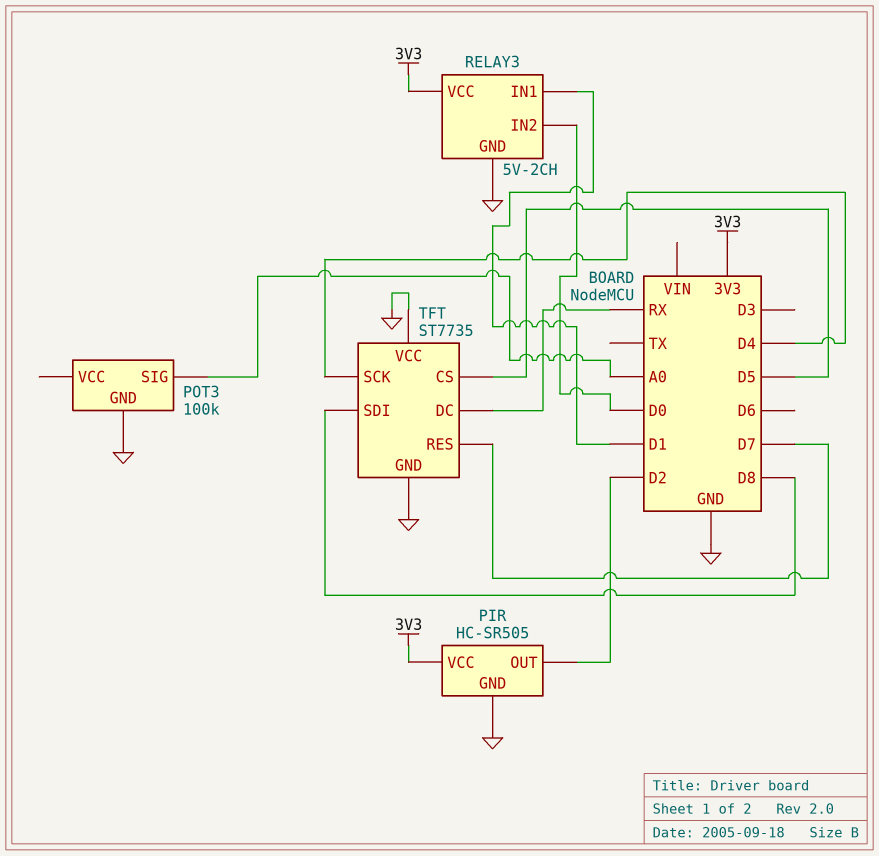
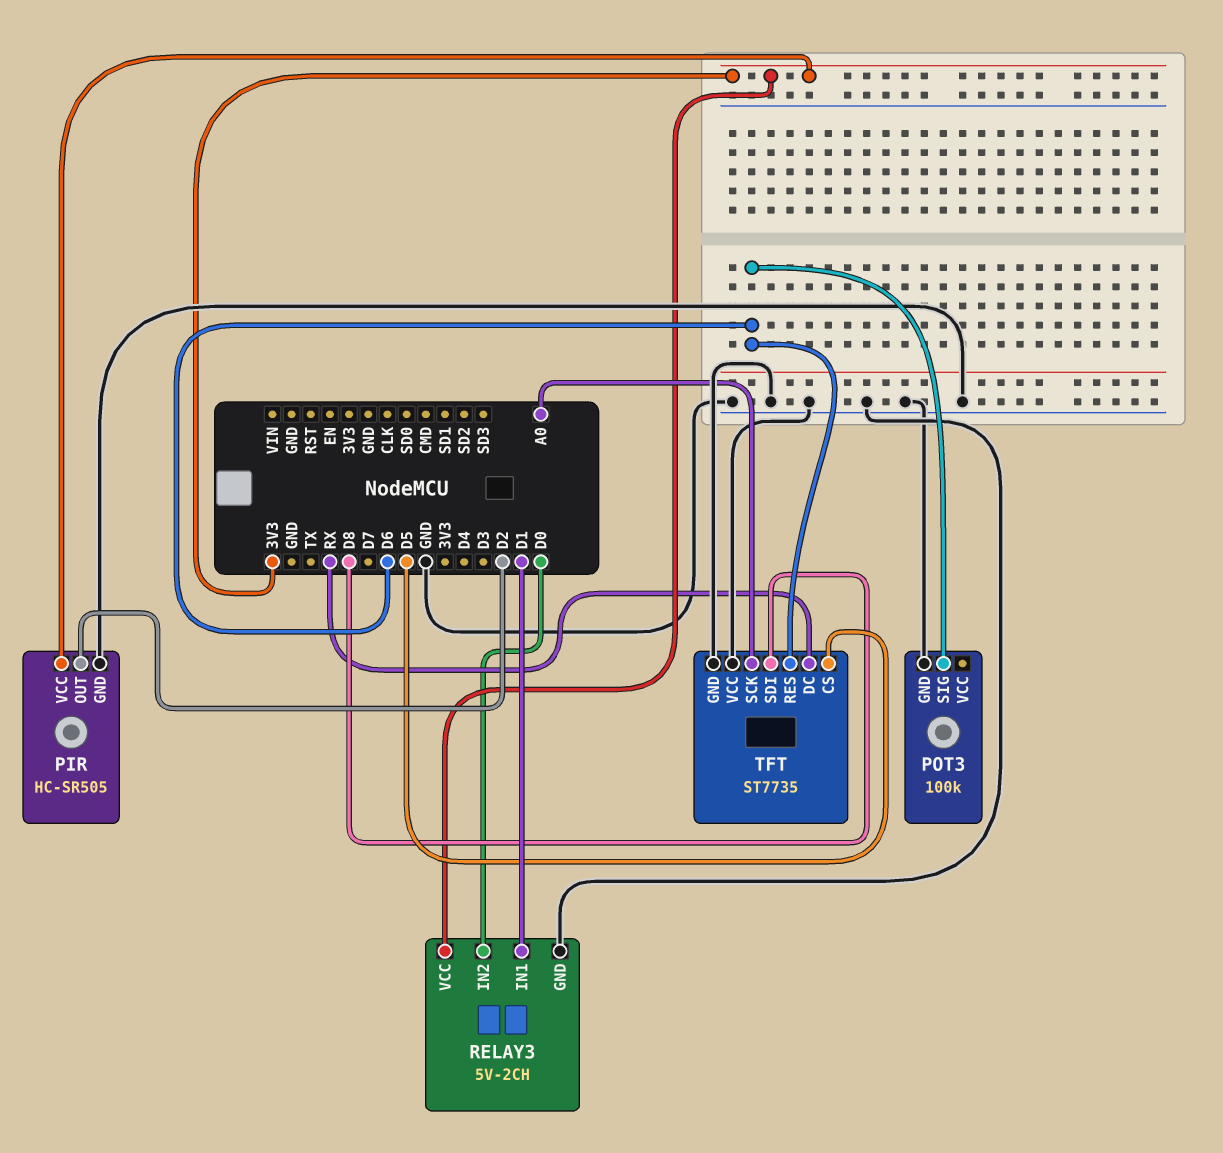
POT3 pin SIG: A0 -> D6
TFT pin RES: D7 -> D6
TFT pin SCK: D4 -> A0

